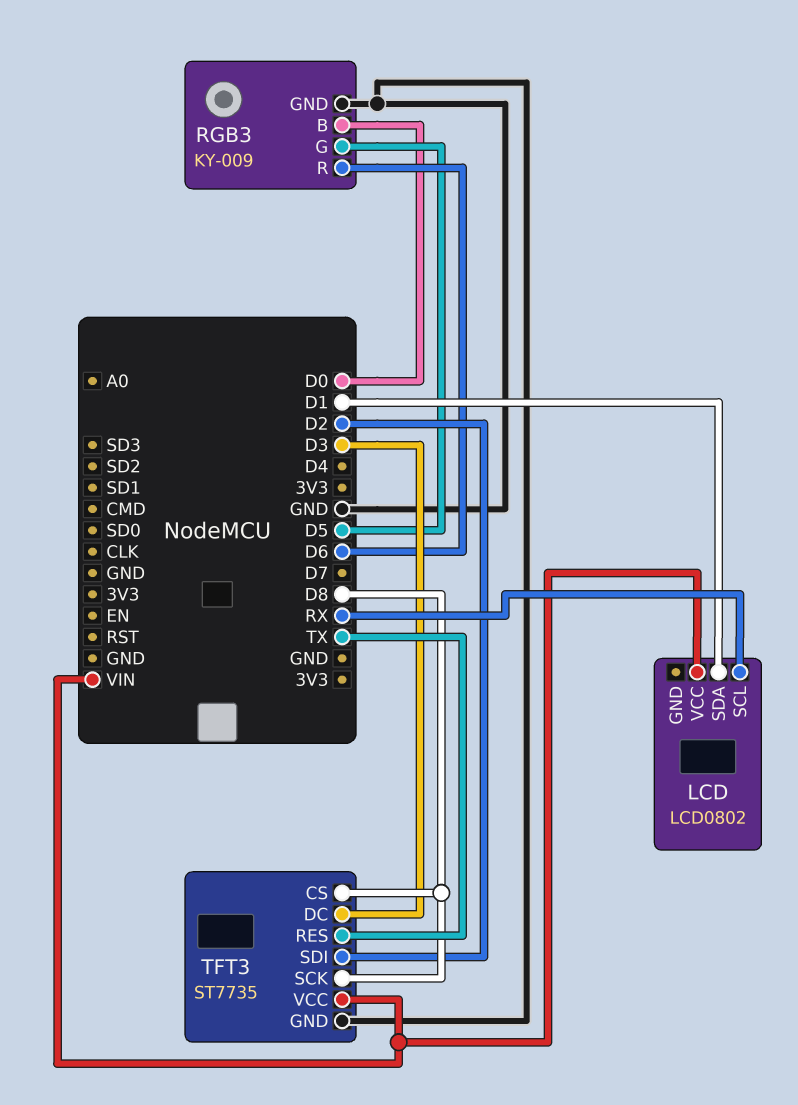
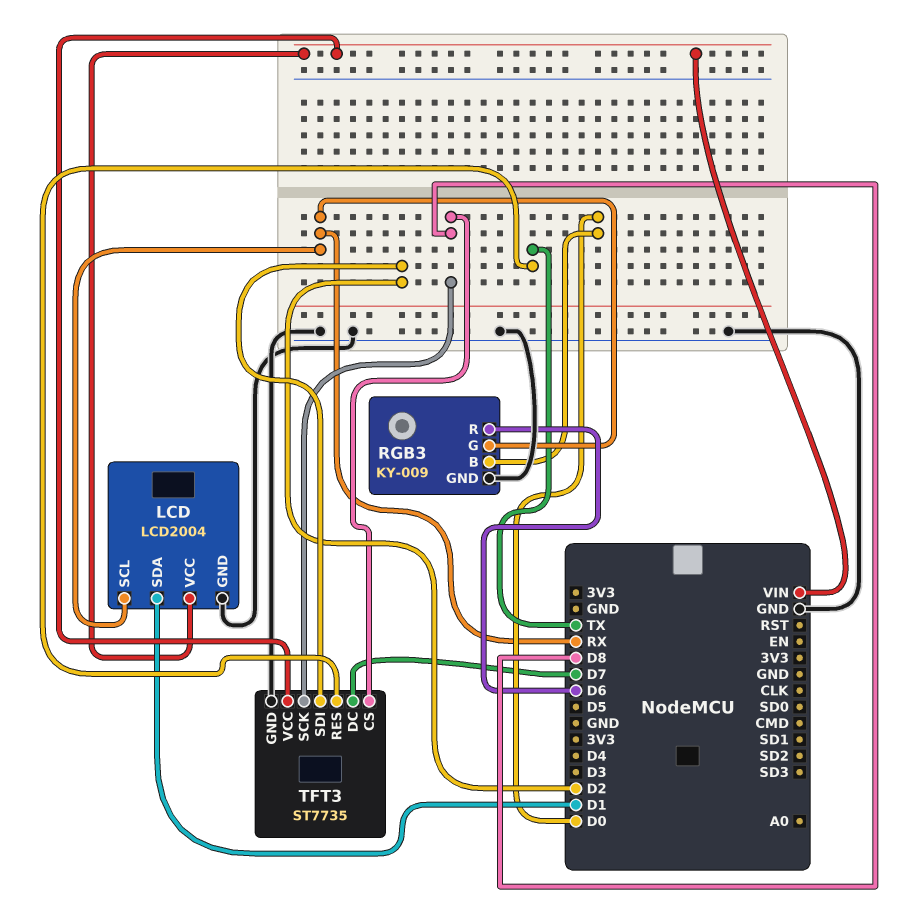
LCD: LCD0802 -> LCD2004
LCD pin GND: none -> GND
RGB3 pin G: D5 -> RX
TFT3 pin DC: D3 -> D7

